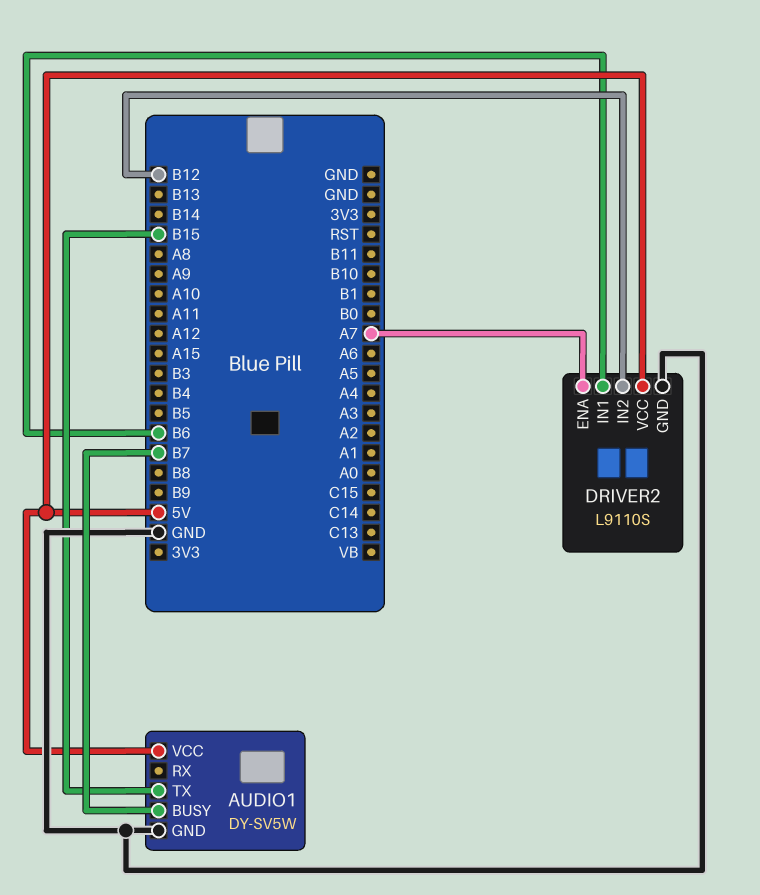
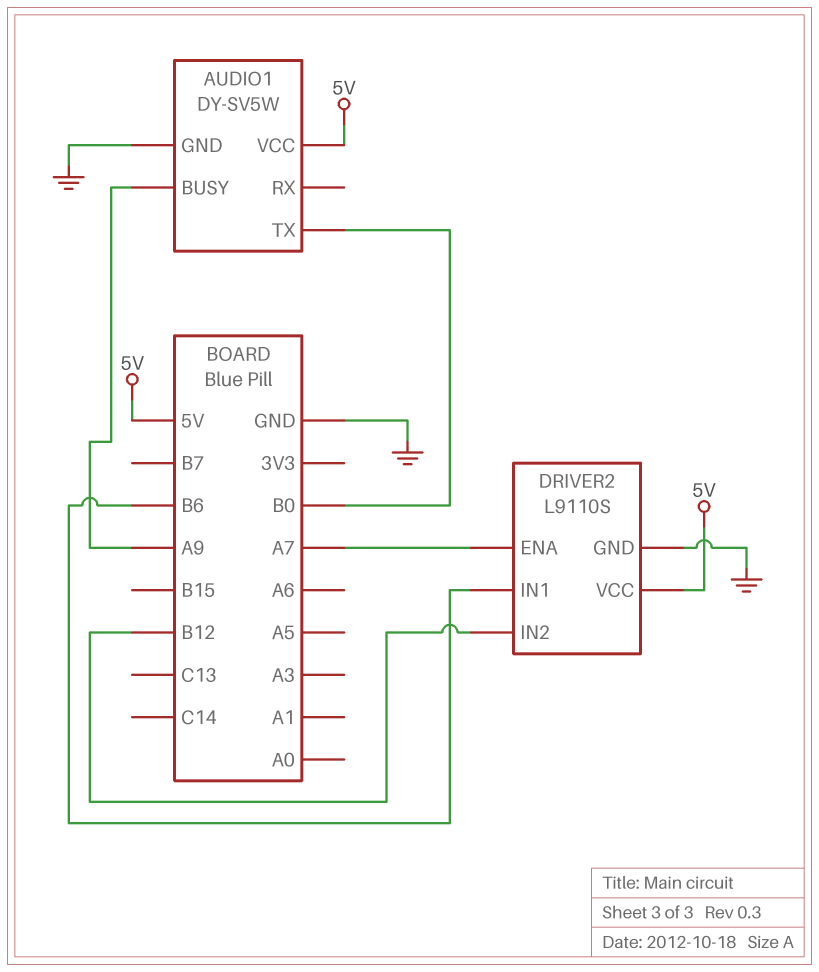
AUDIO1 pin BUSY: B7 -> A9
AUDIO1 pin TX: B15 -> B0

